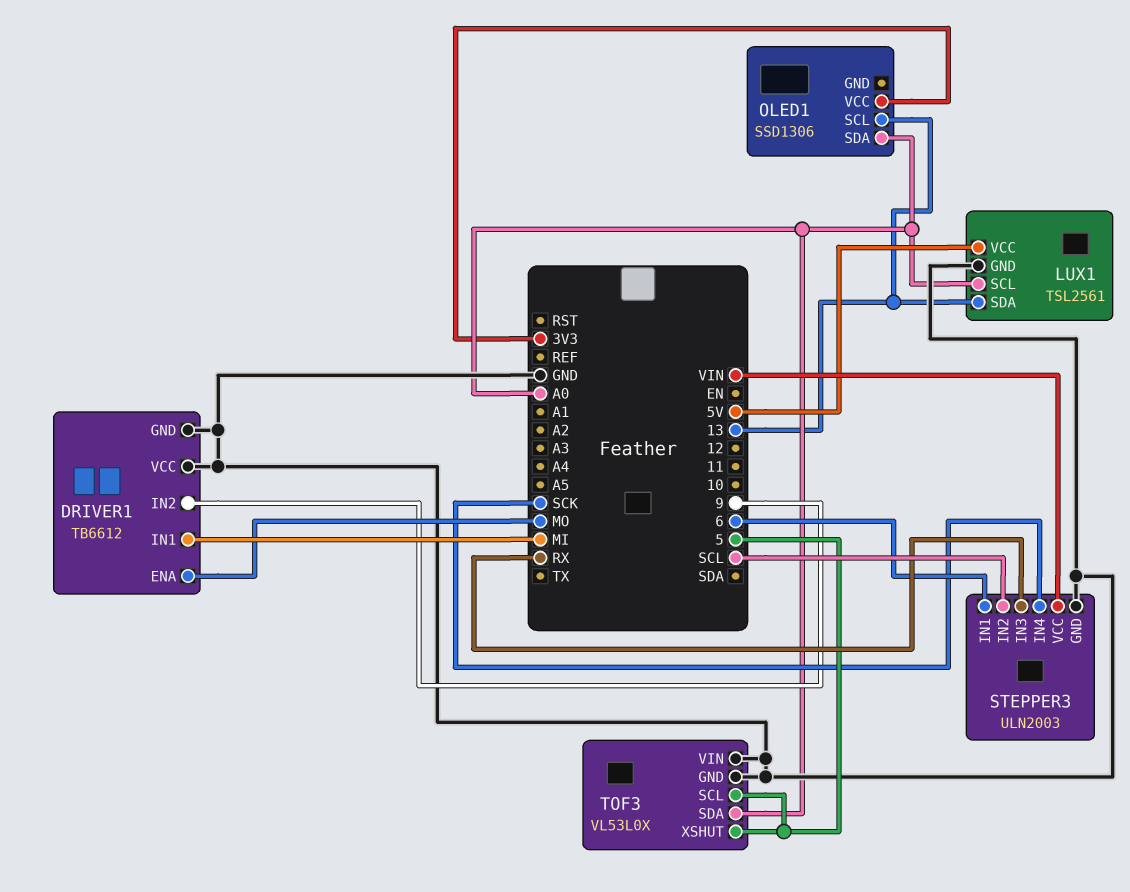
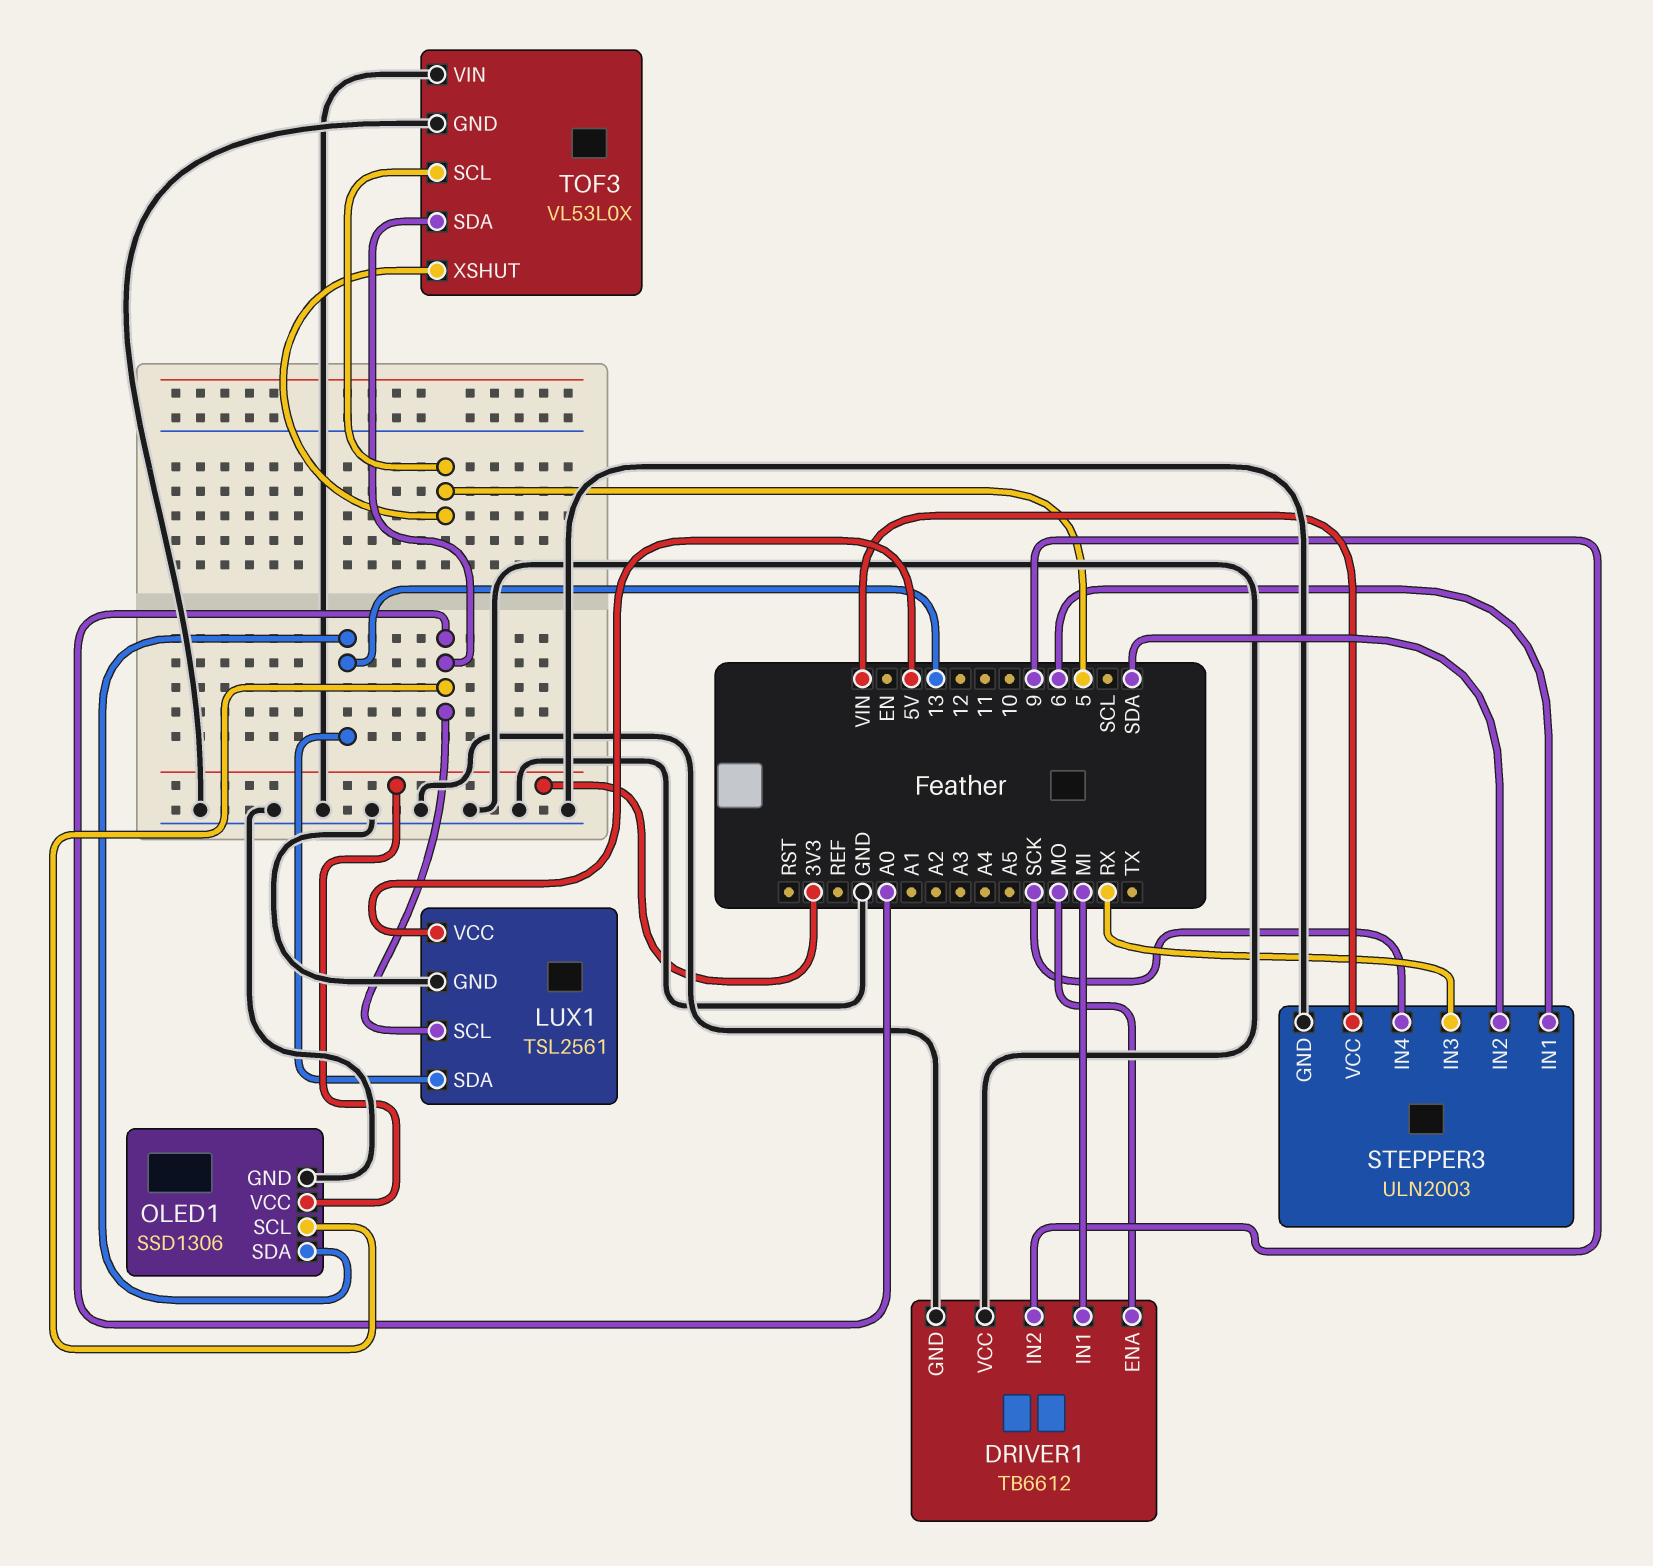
OLED1 pin GND: none -> GND
OLED1 pin SCL: 13 -> A0
OLED1 pin SDA: A0 -> 13
STEPPER3 pin IN2: SCL -> SDA

